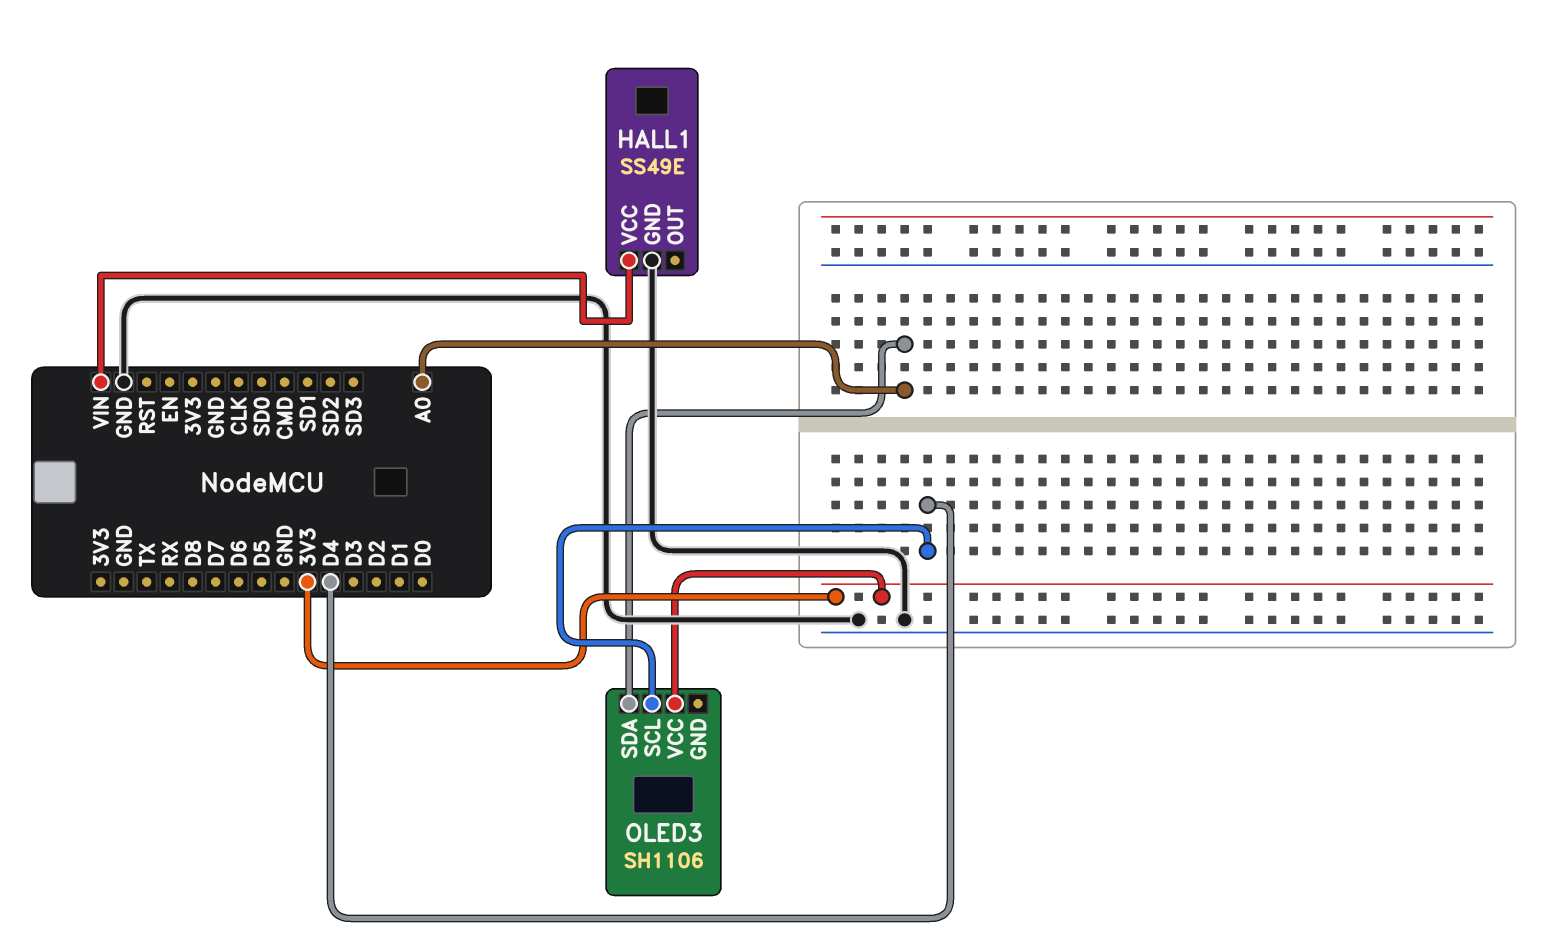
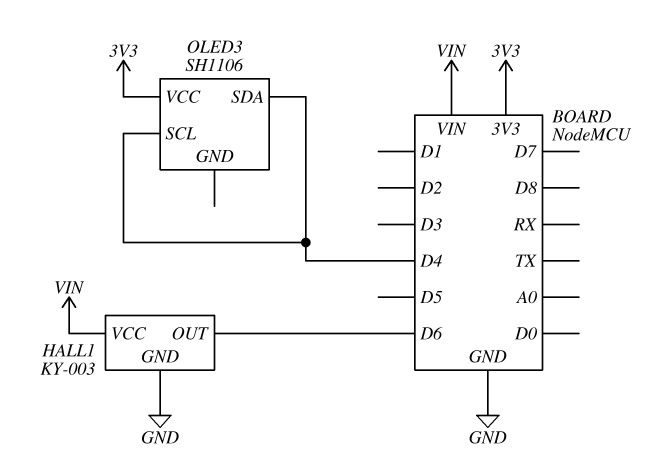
HALL1: SS49E -> KY-003
HALL1 pin OUT: none -> D6
OLED3 pin SDA: A0 -> D4

